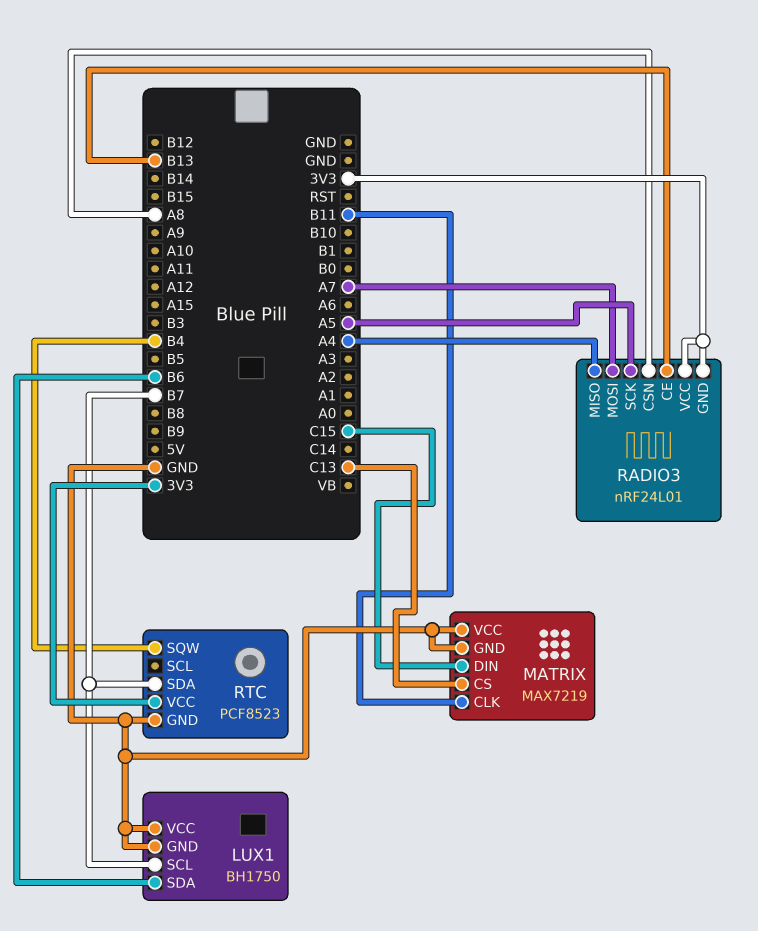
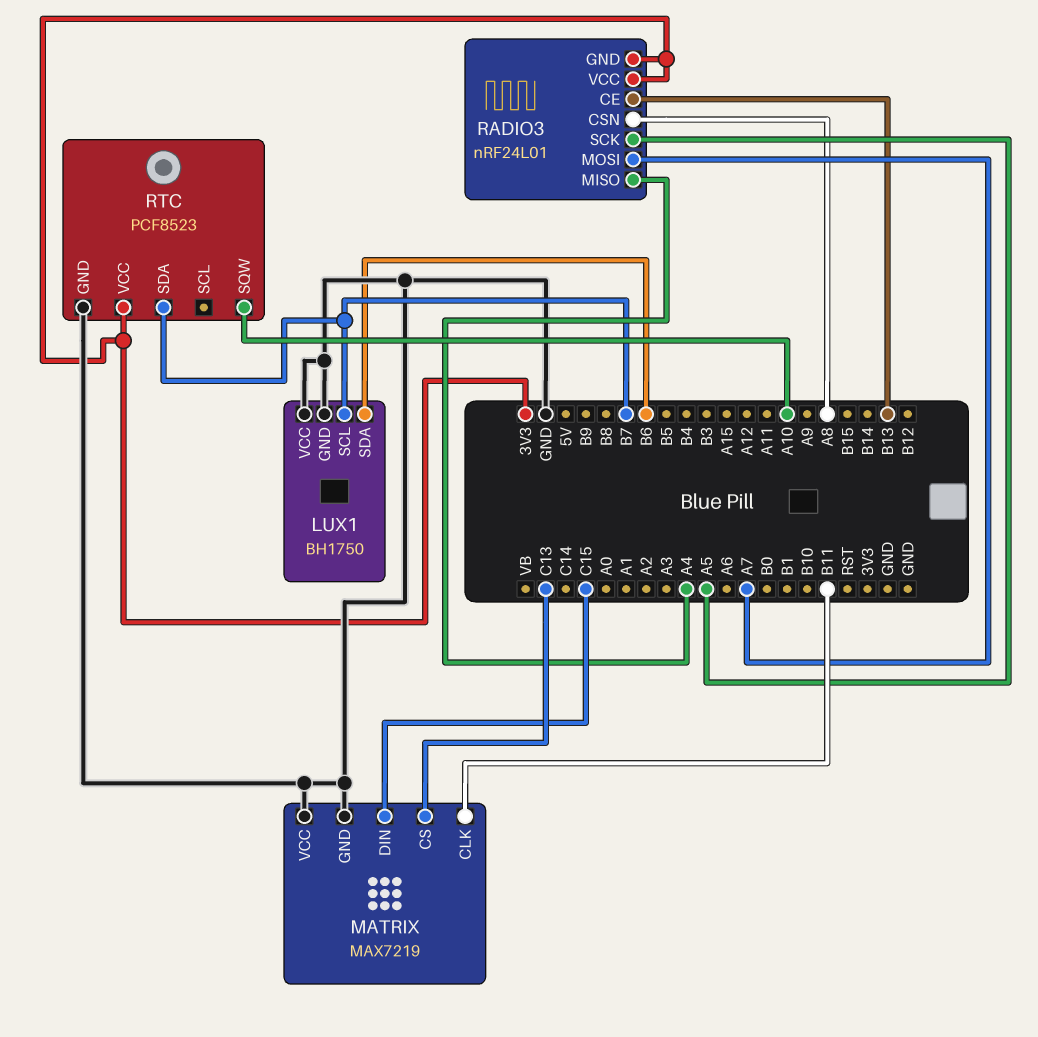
RTC pin SQW: B4 -> A10

